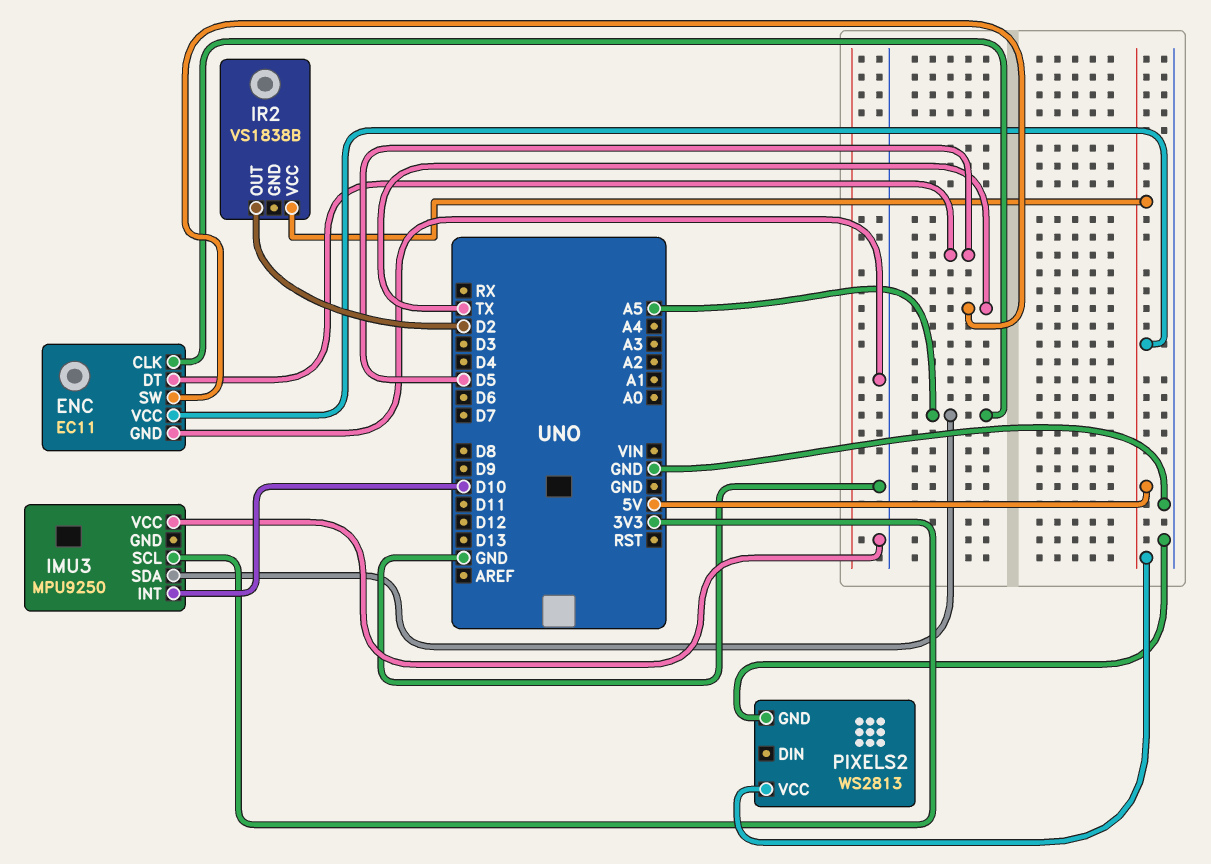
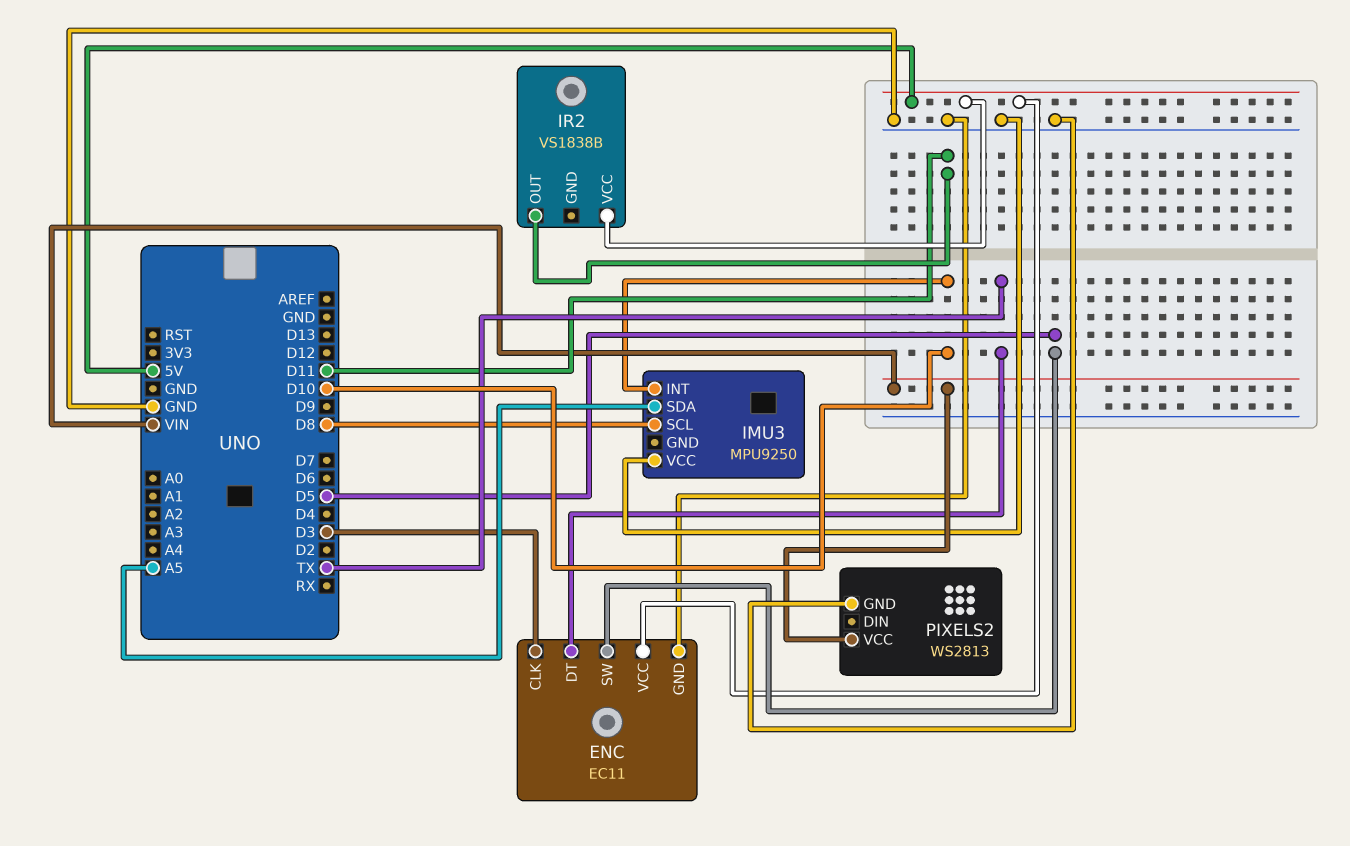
ENC pin CLK: A5 -> D3
ENC pin DT: D5 -> TX
ENC pin SW: TX -> D5
IMU3 pin SCL: 3V3 -> D8
IR2 pin OUT: D2 -> D11
PIXELS2 pin VCC: 5V -> VIN

